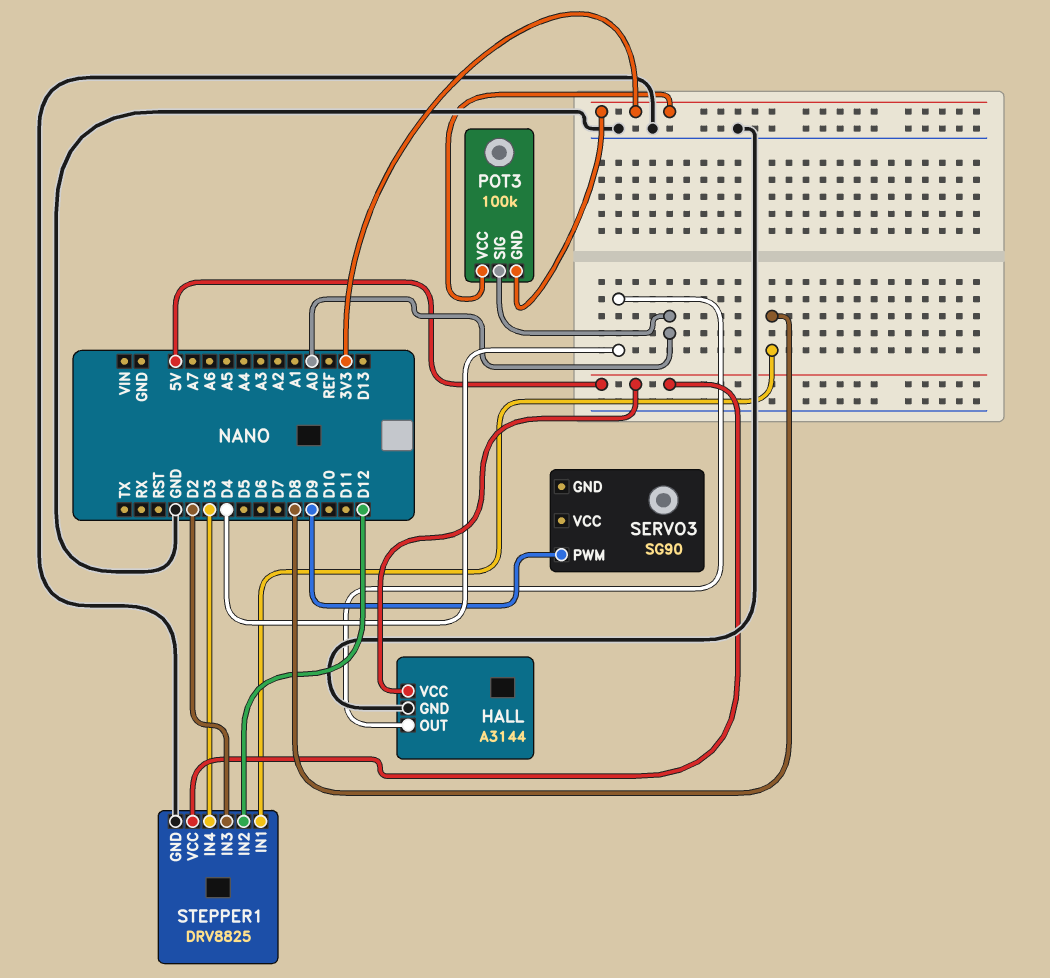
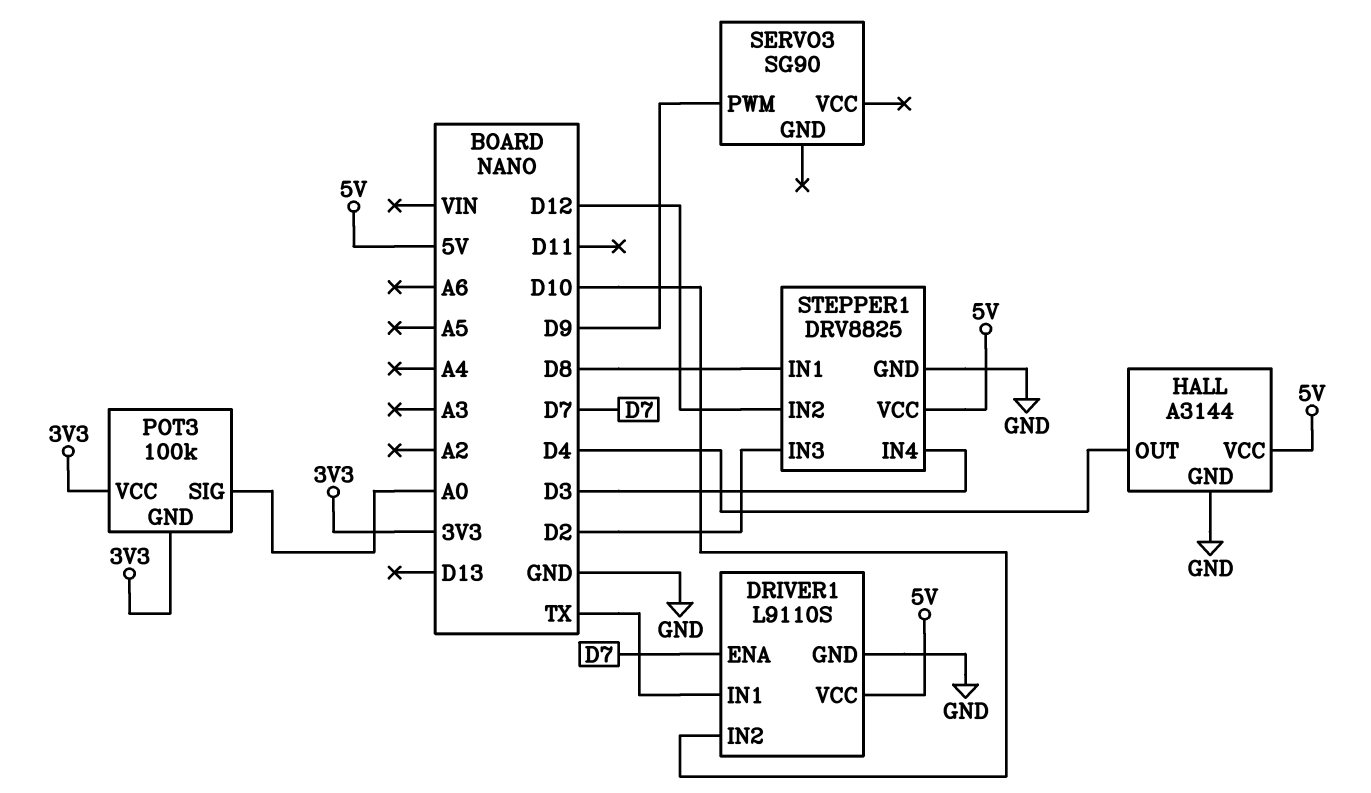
DRIVER1: none -> L9110S
DRIVER1 pin ENA: none -> D7
DRIVER1 pin GND: none -> GND
DRIVER1 pin IN1: none -> TX
DRIVER1 pin IN2: none -> D10
DRIVER1 pin VCC: none -> 5V

